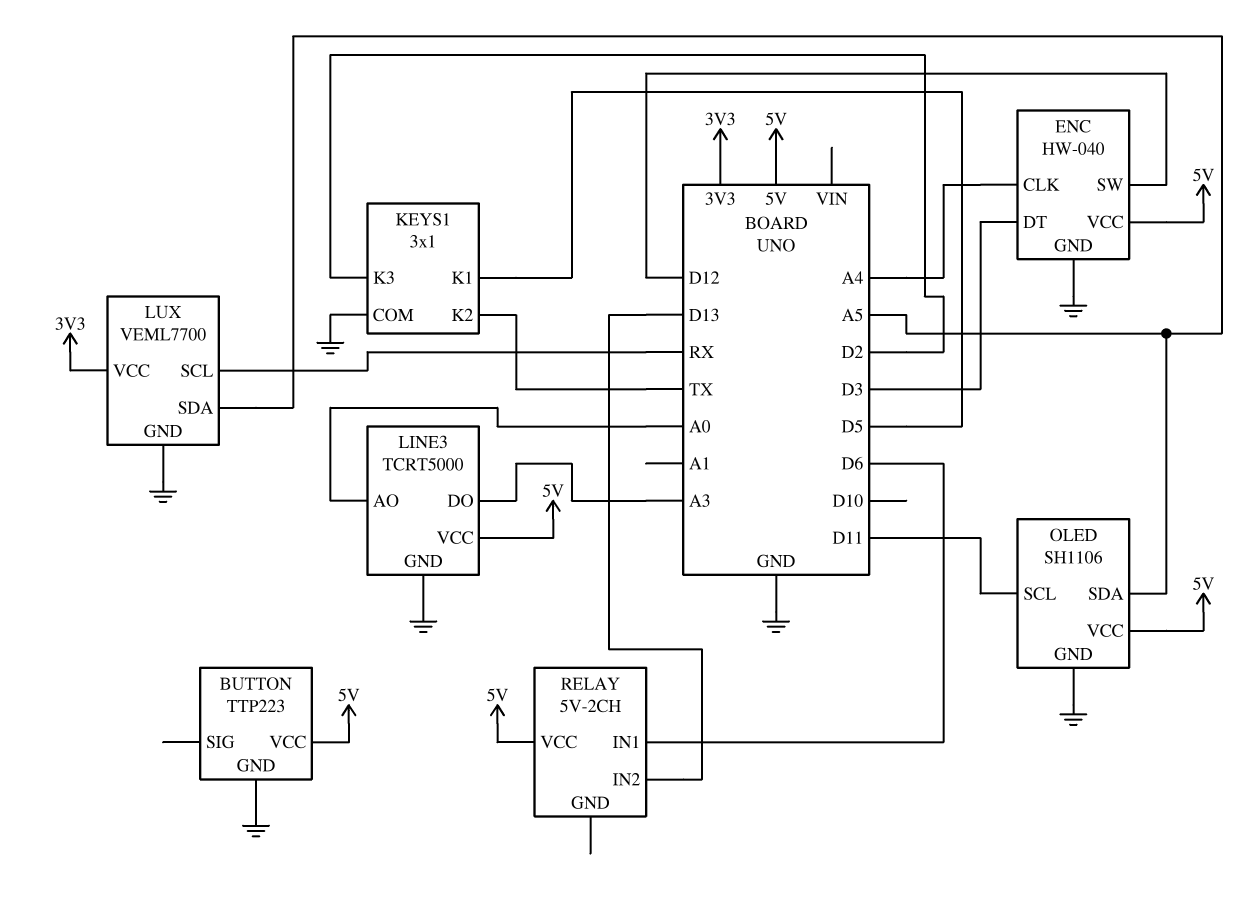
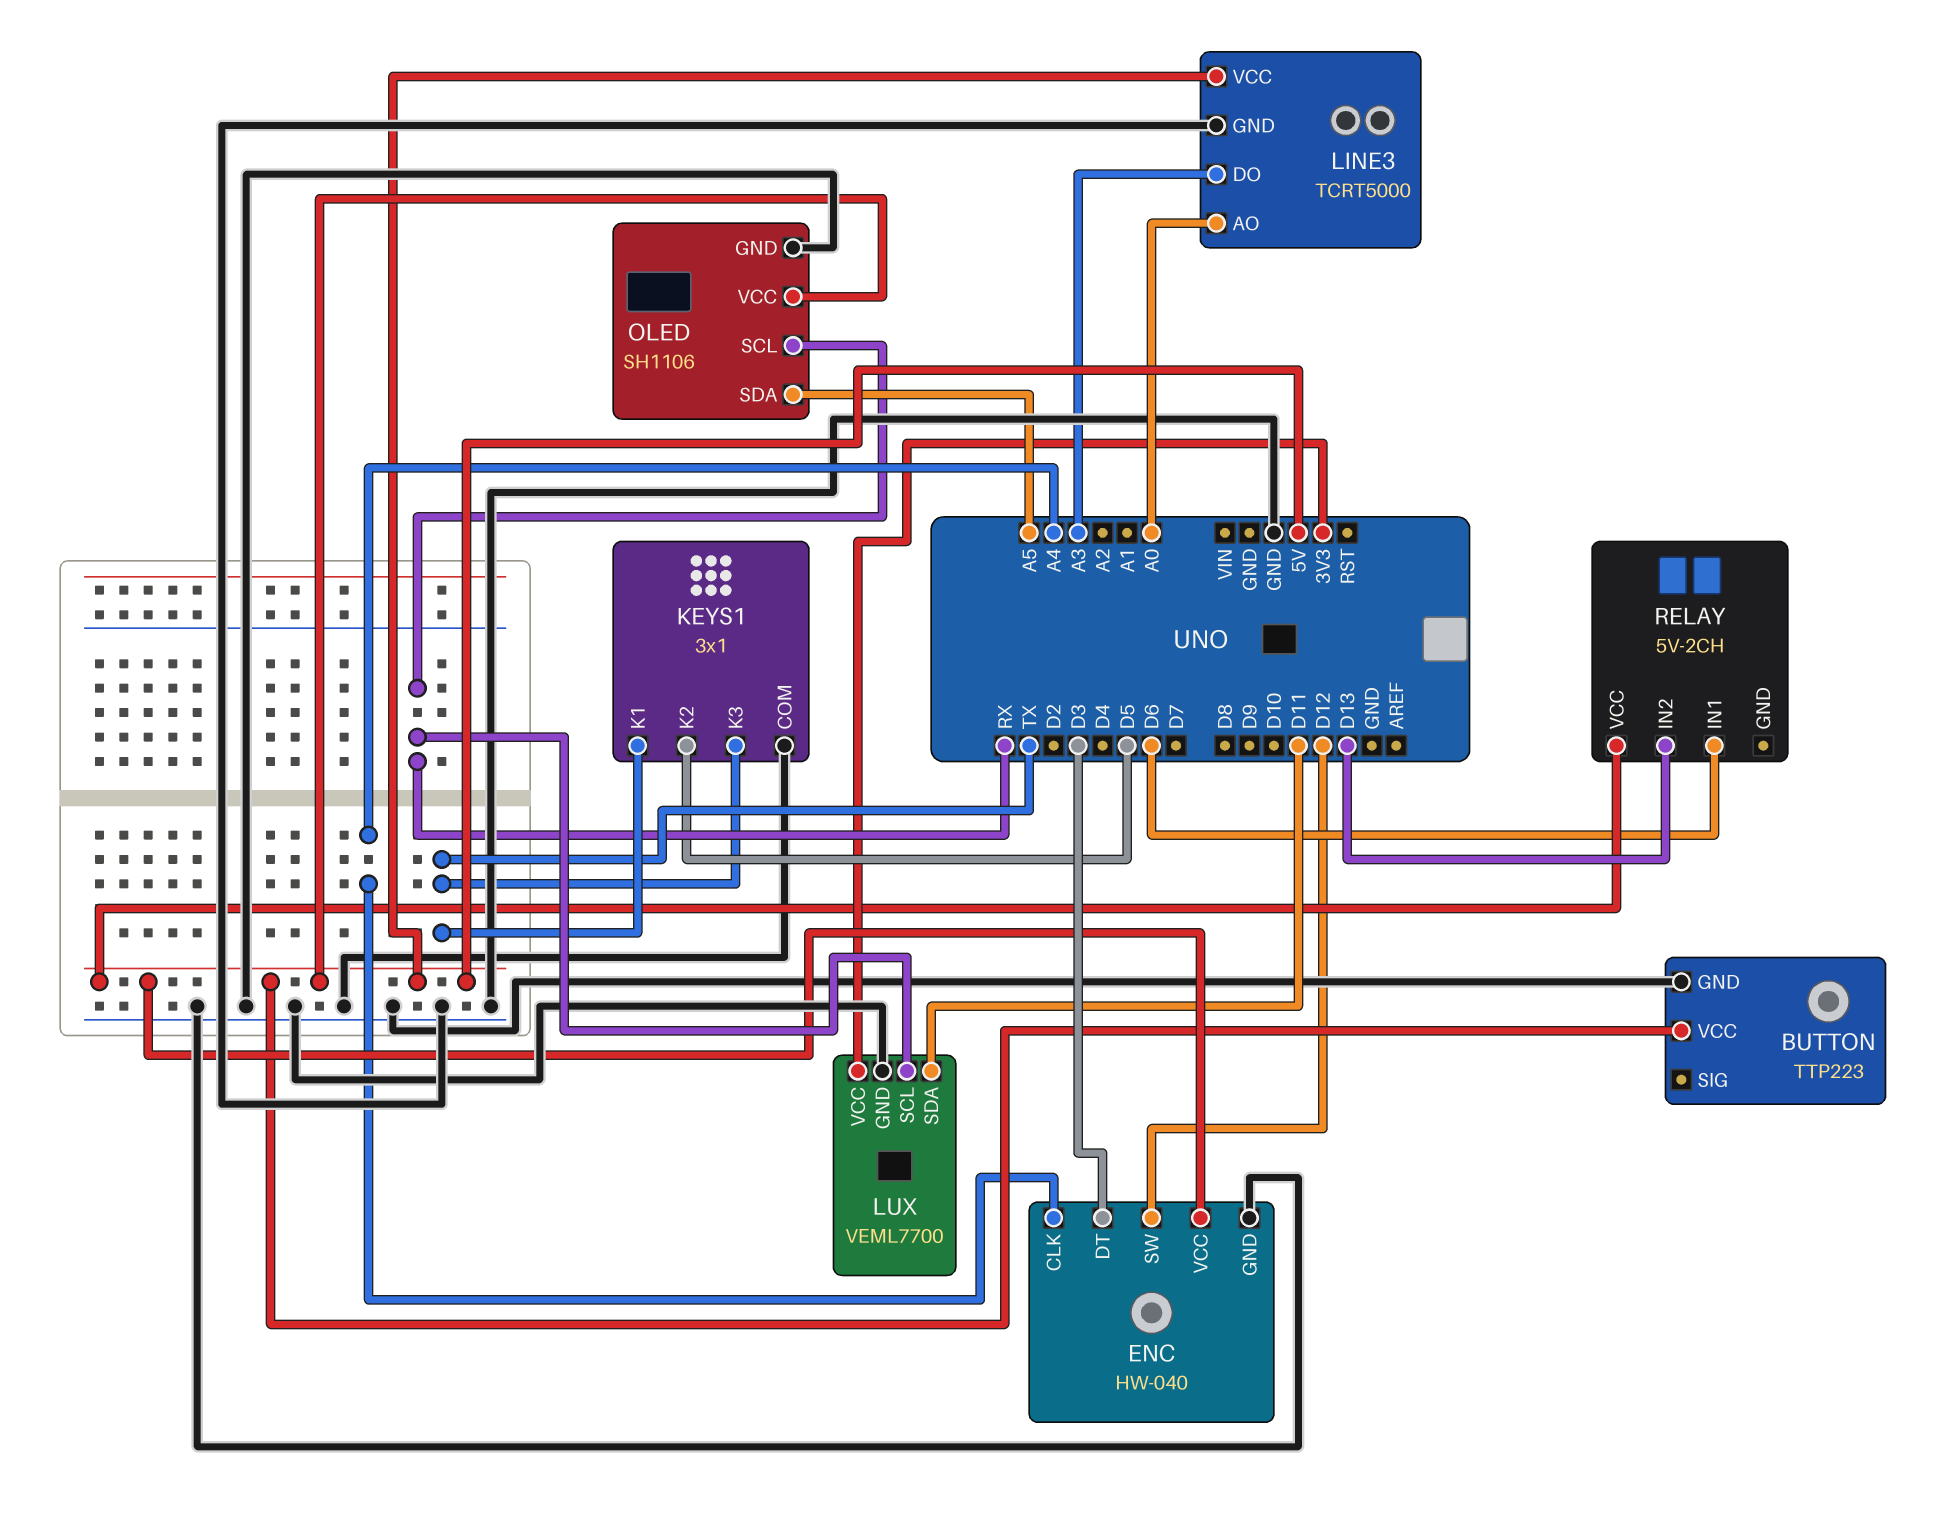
KEYS1 pin K1: D5 -> TX
KEYS1 pin K2: TX -> D5
KEYS1 pin K3: D2 -> TX
LUX pin SDA: A5 -> D11
OLED pin SCL: D11 -> RX

